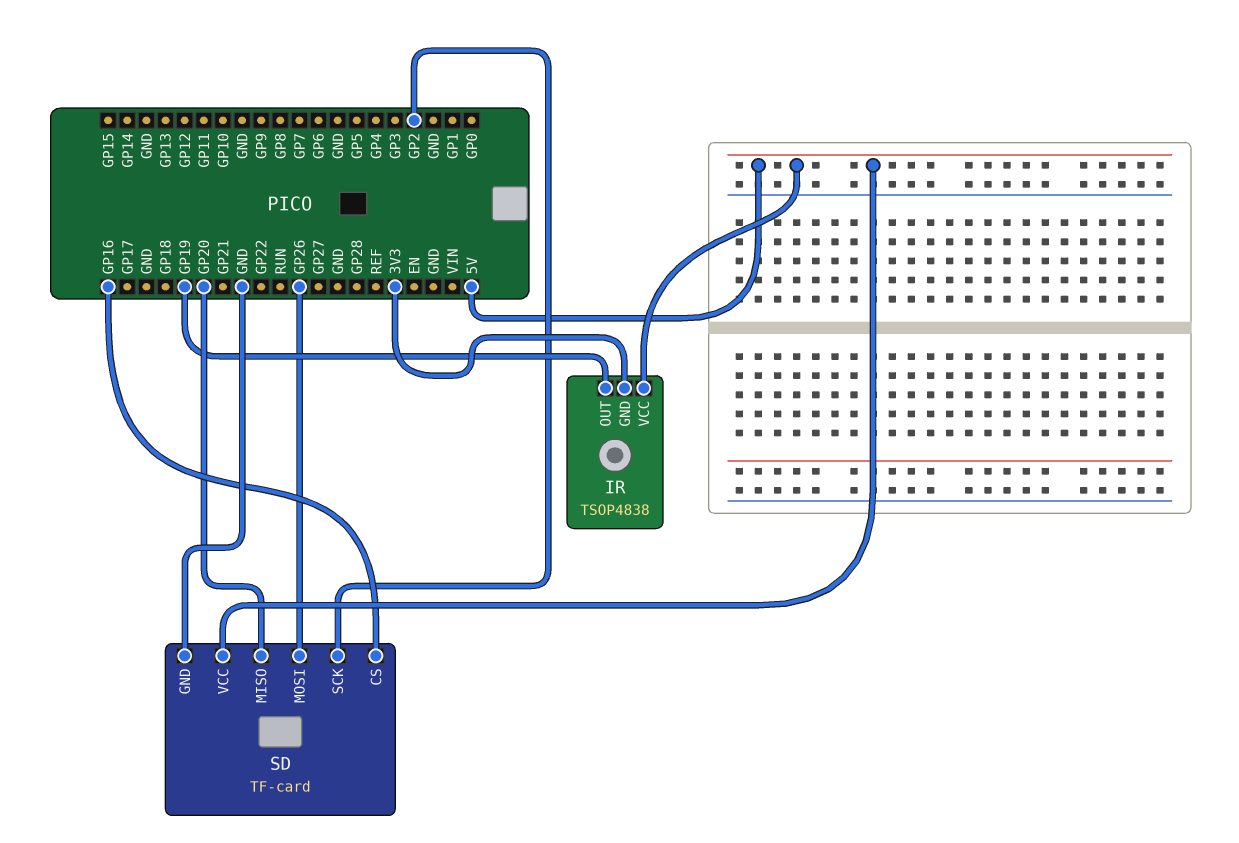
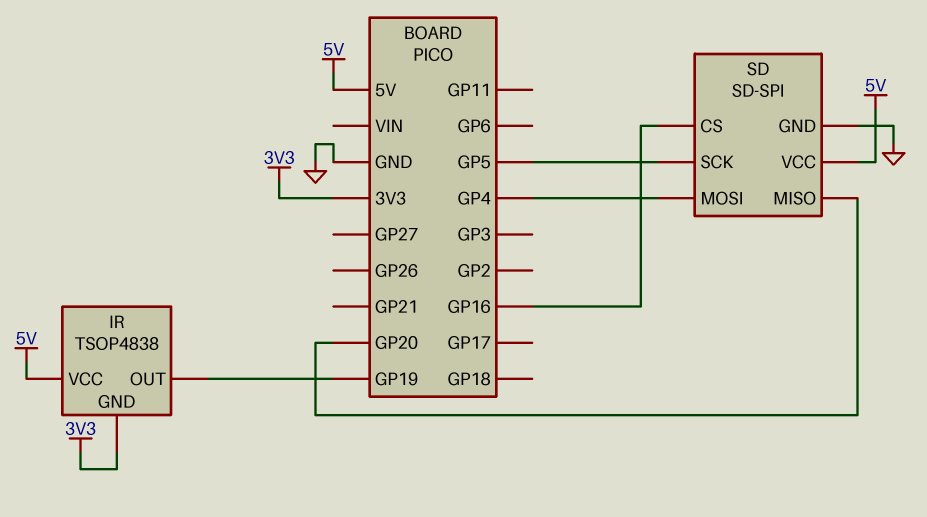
SD: TF-card -> SD-SPI
SD pin MOSI: GP26 -> GP4
SD pin SCK: GP2 -> GP5

